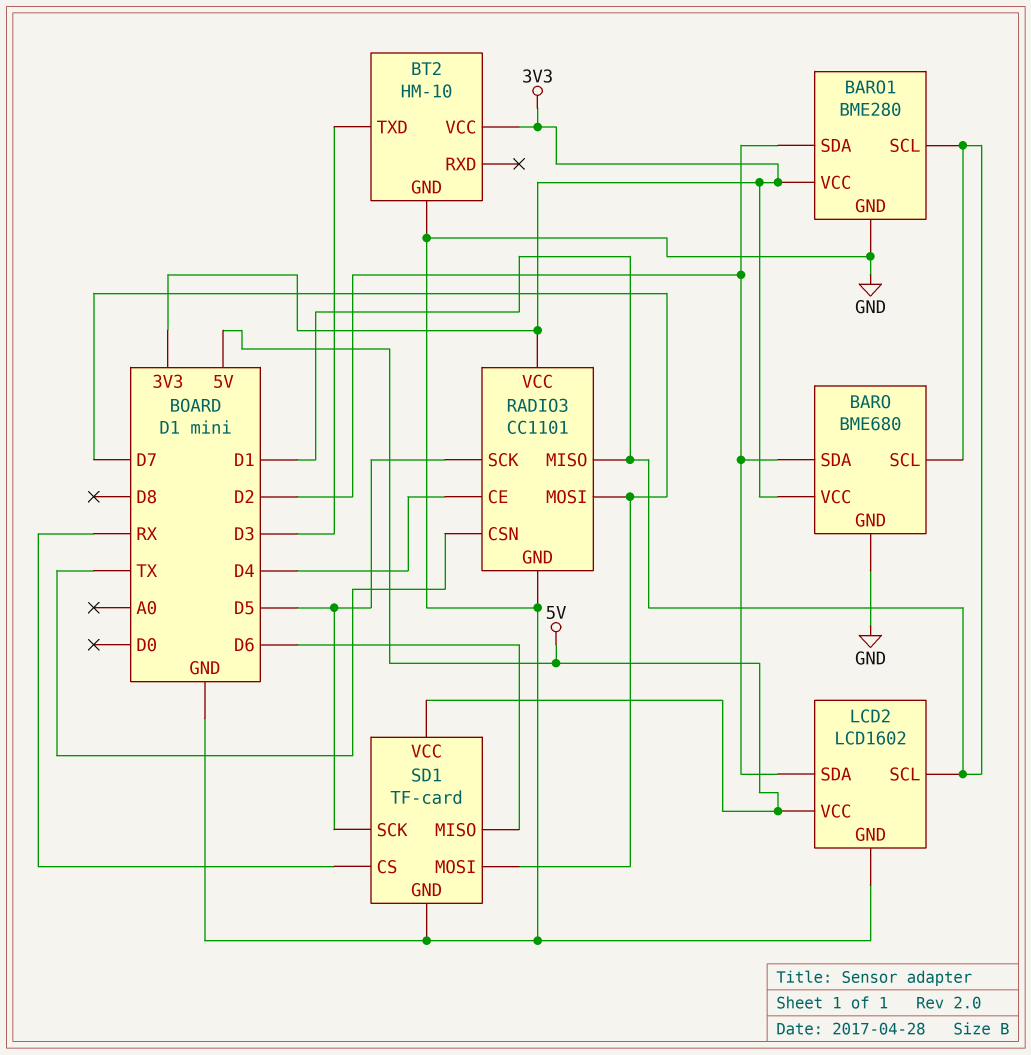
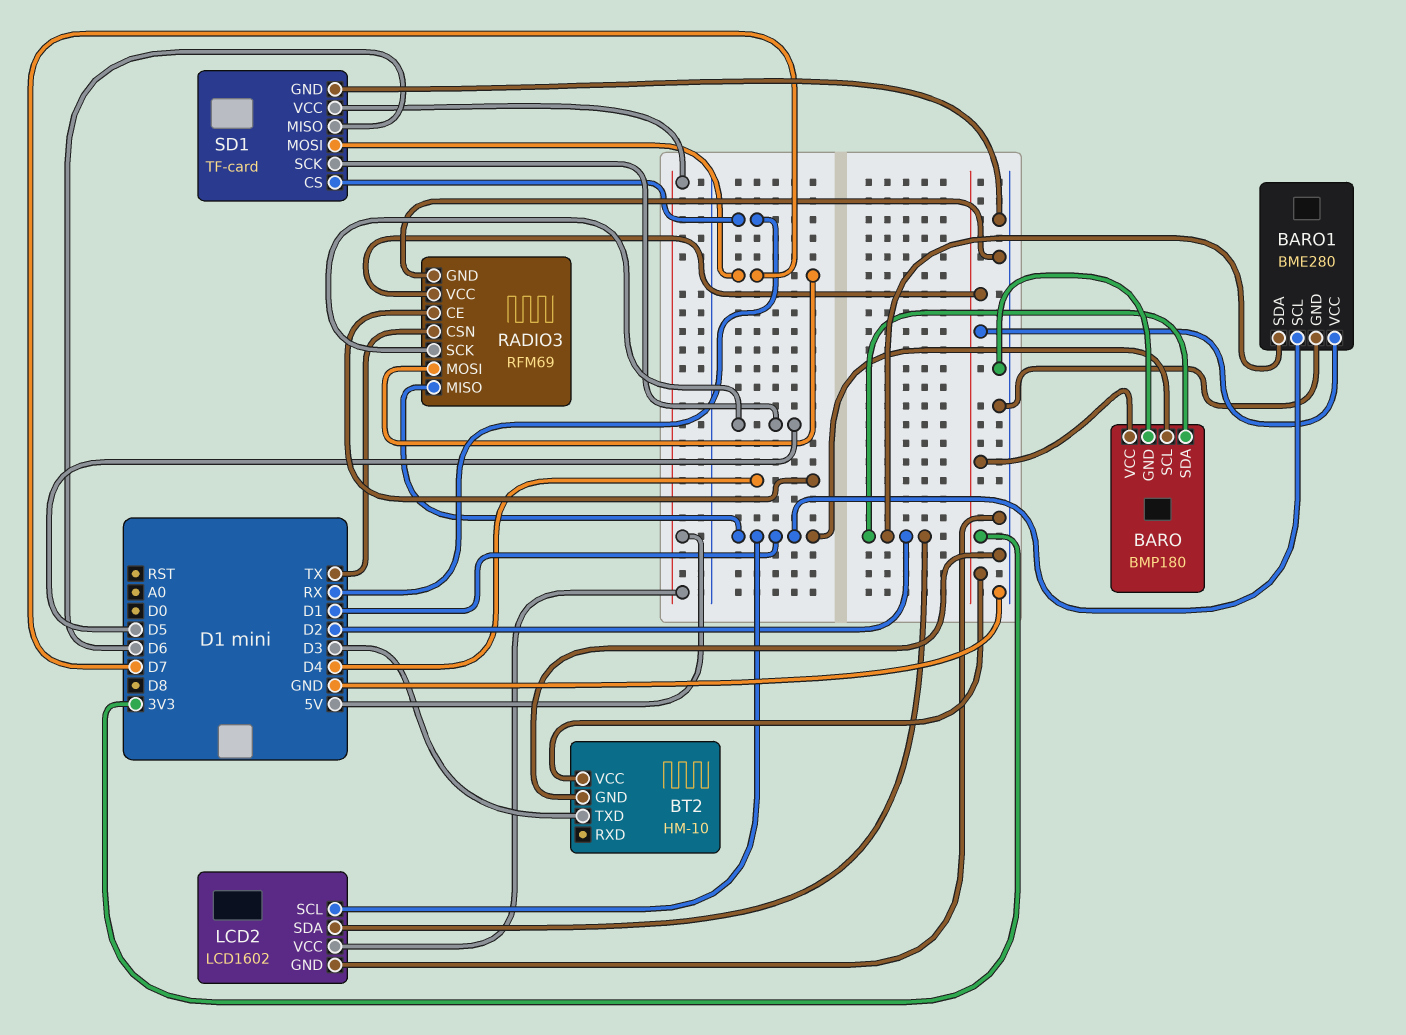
BARO: BME680 -> BMP180
RADIO3: CC1101 -> RFM69

